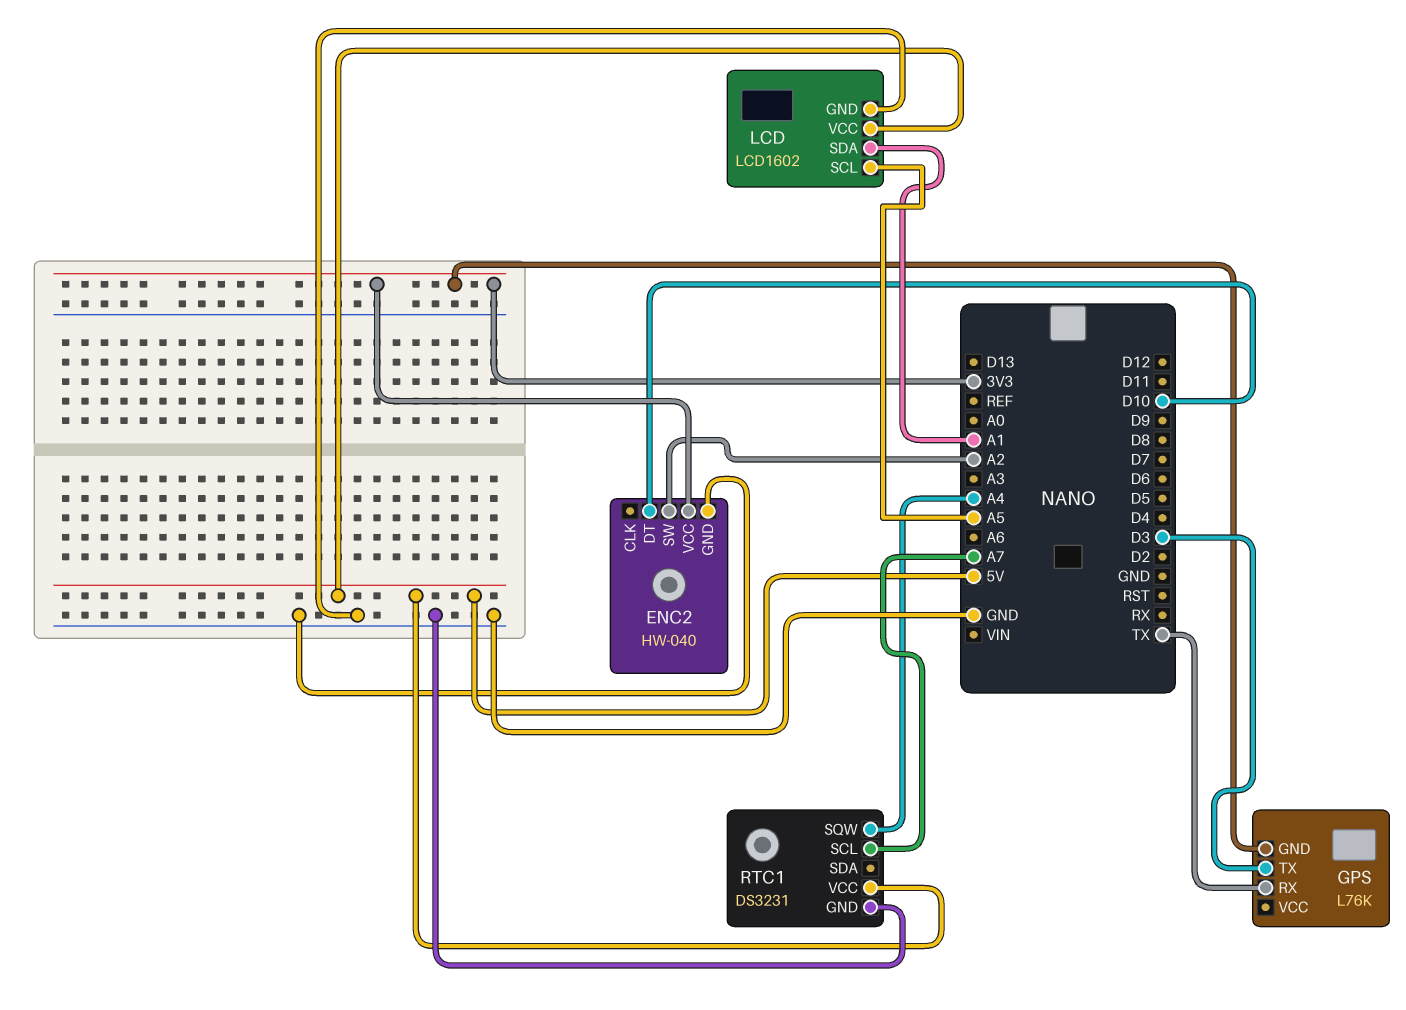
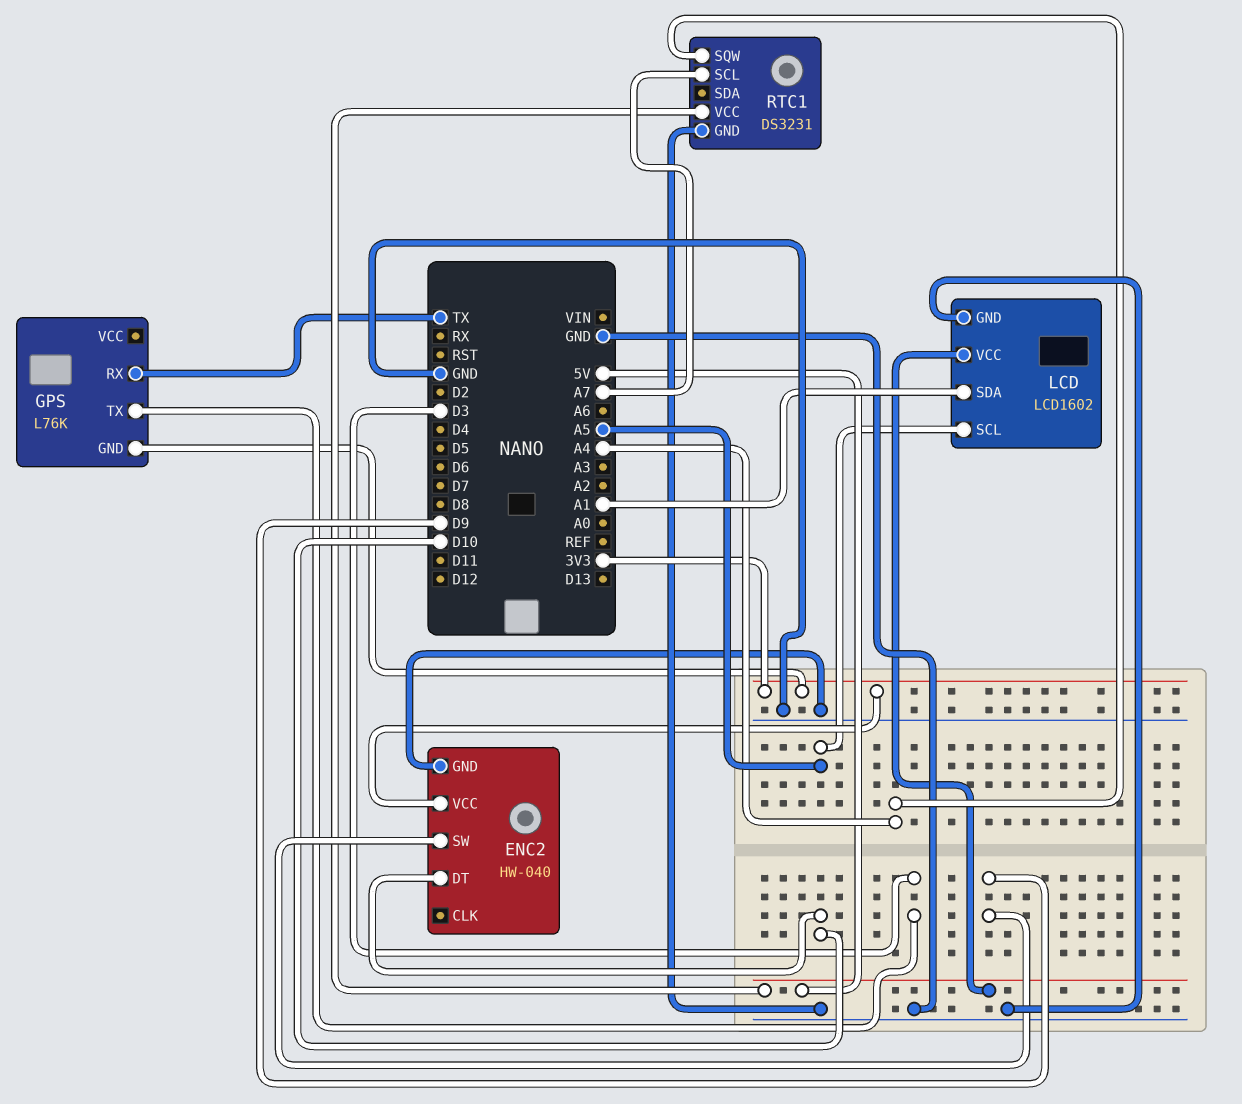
ENC2 pin SW: A2 -> D9

